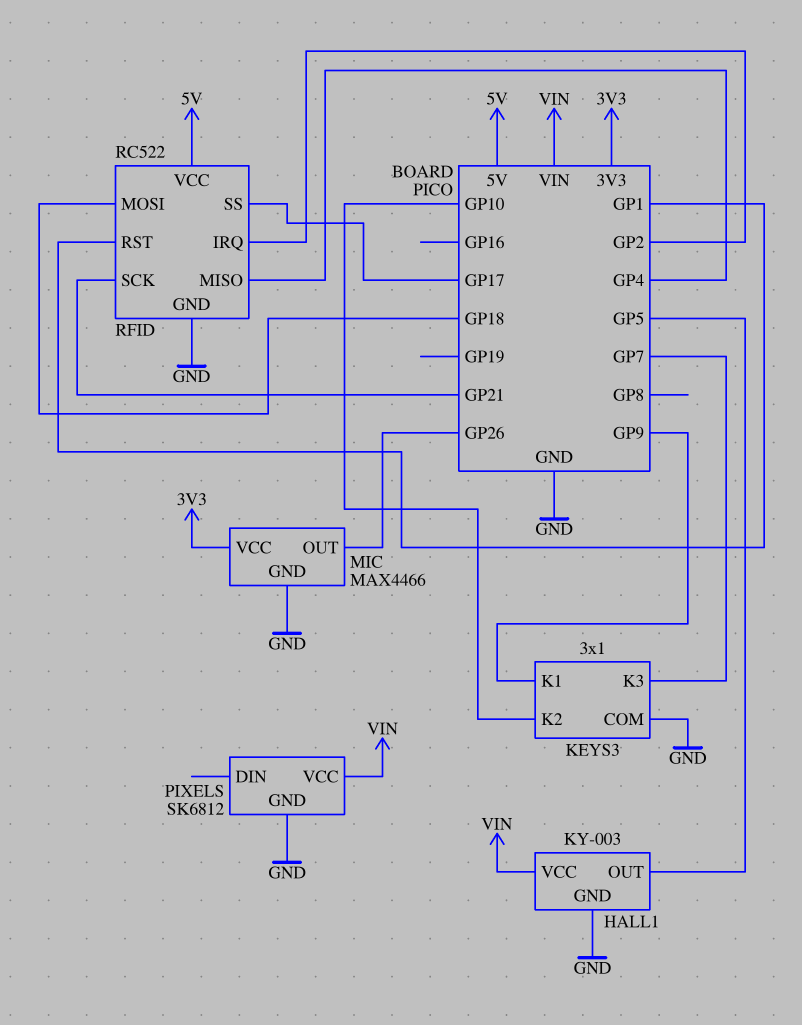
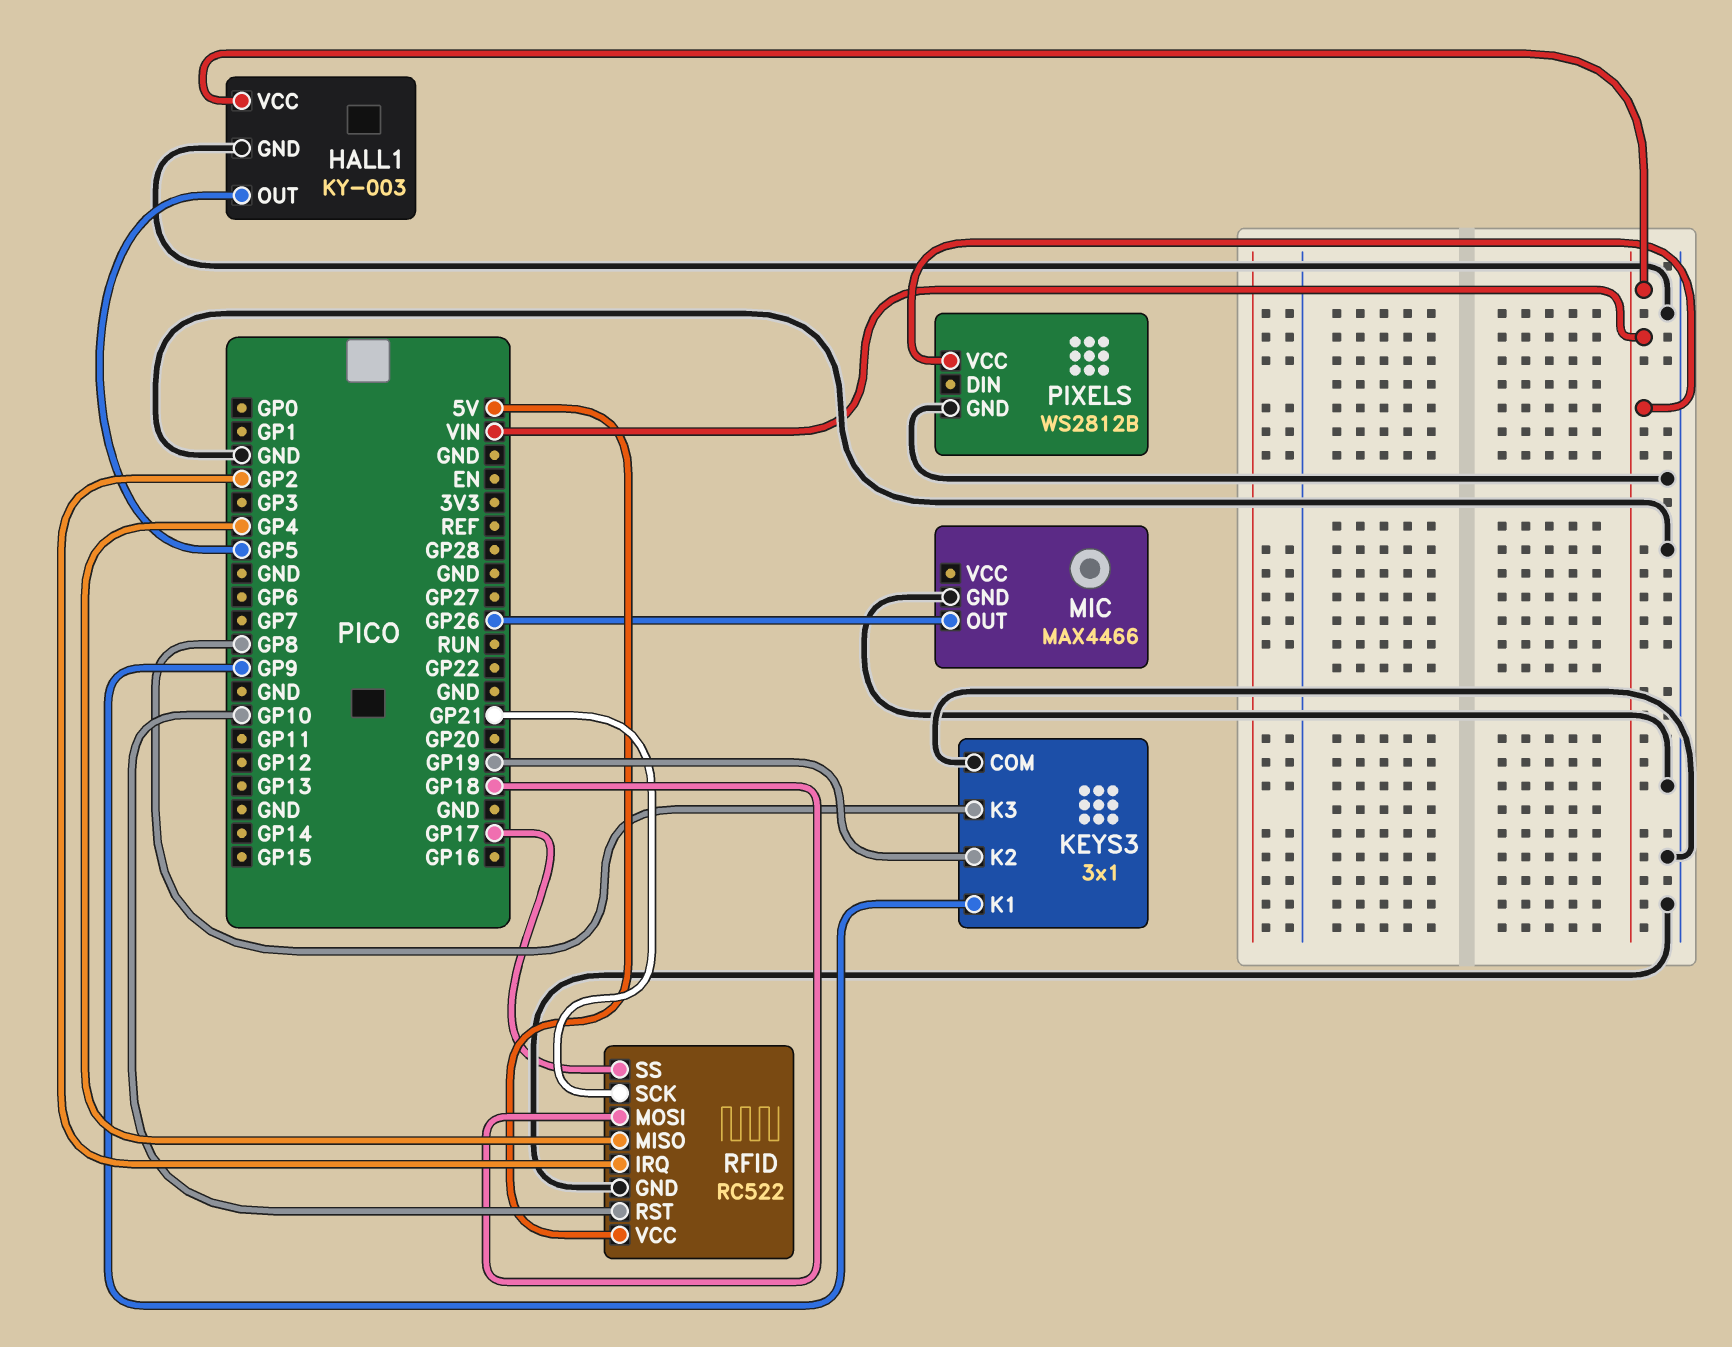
KEYS3 pin K2: GP10 -> GP19
KEYS3 pin K3: GP7 -> GP8
MIC pin VCC: 3V3 -> none
PIXELS: SK6812 -> WS2812B
RFID pin RST: GP1 -> GP10

